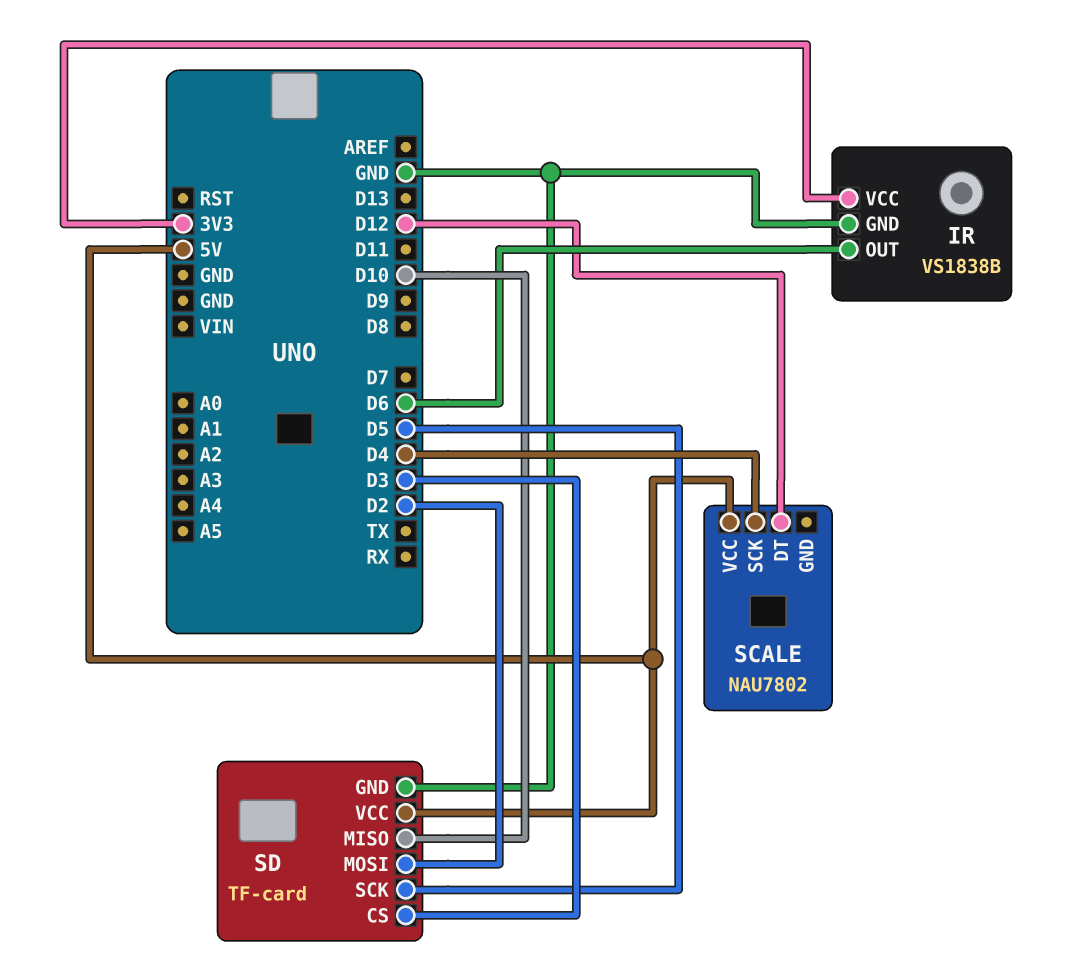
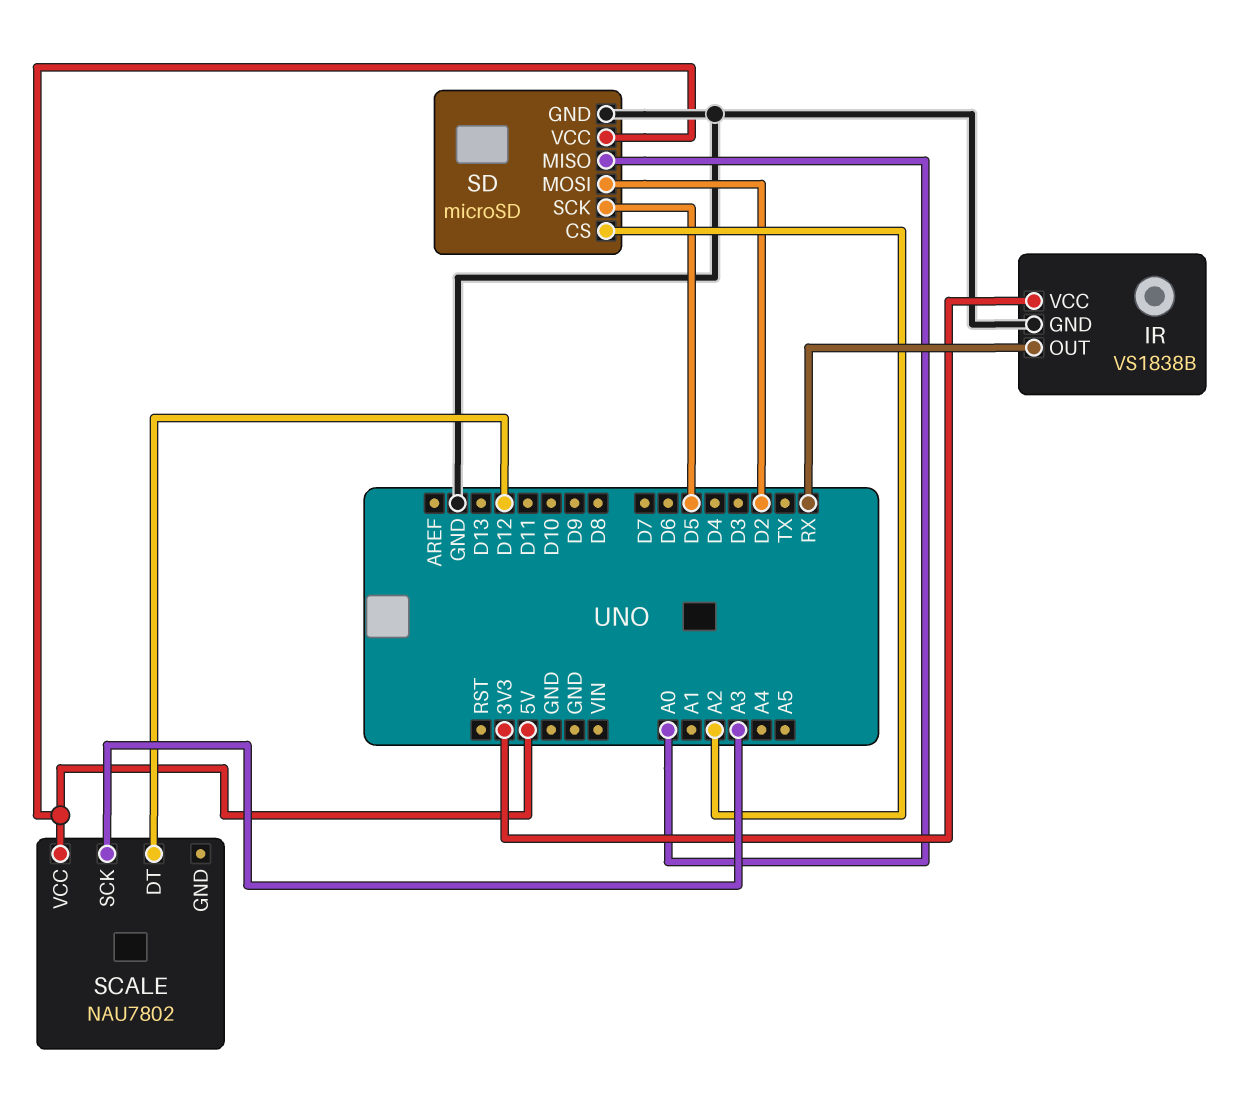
IR pin OUT: D6 -> RX
SCALE pin SCK: D4 -> A3
SD: TF-card -> microSD
SD pin CS: D3 -> A2
SD pin MISO: D10 -> A0

